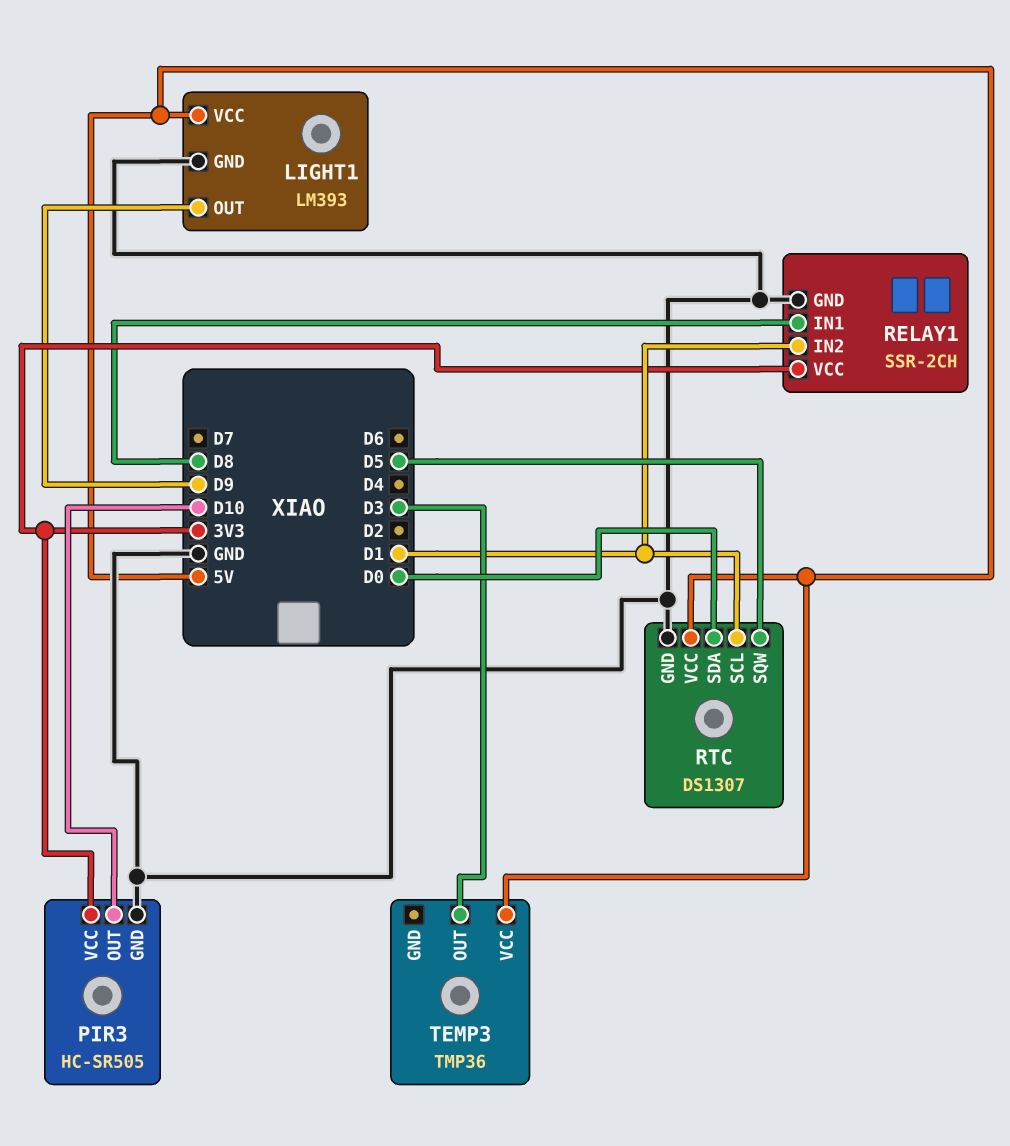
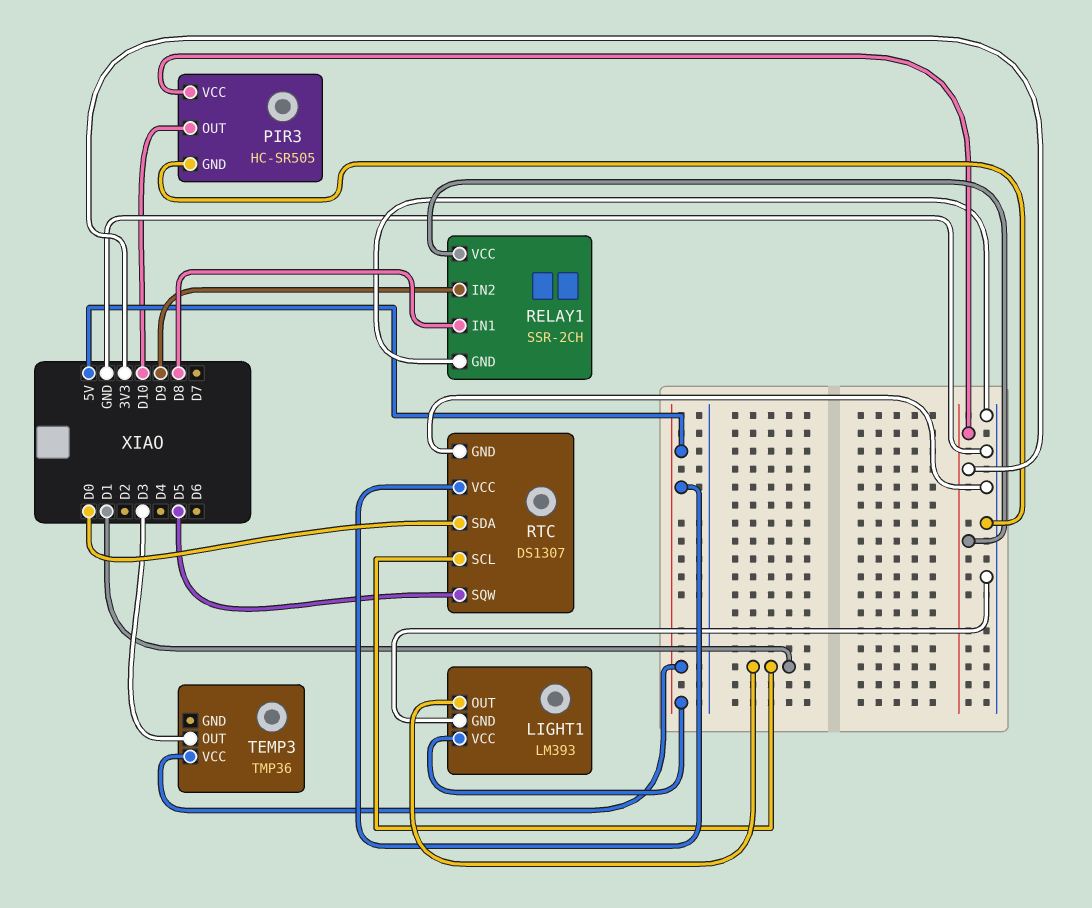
LIGHT1 pin OUT: D9 -> D1
RELAY1 pin IN2: D1 -> D9

